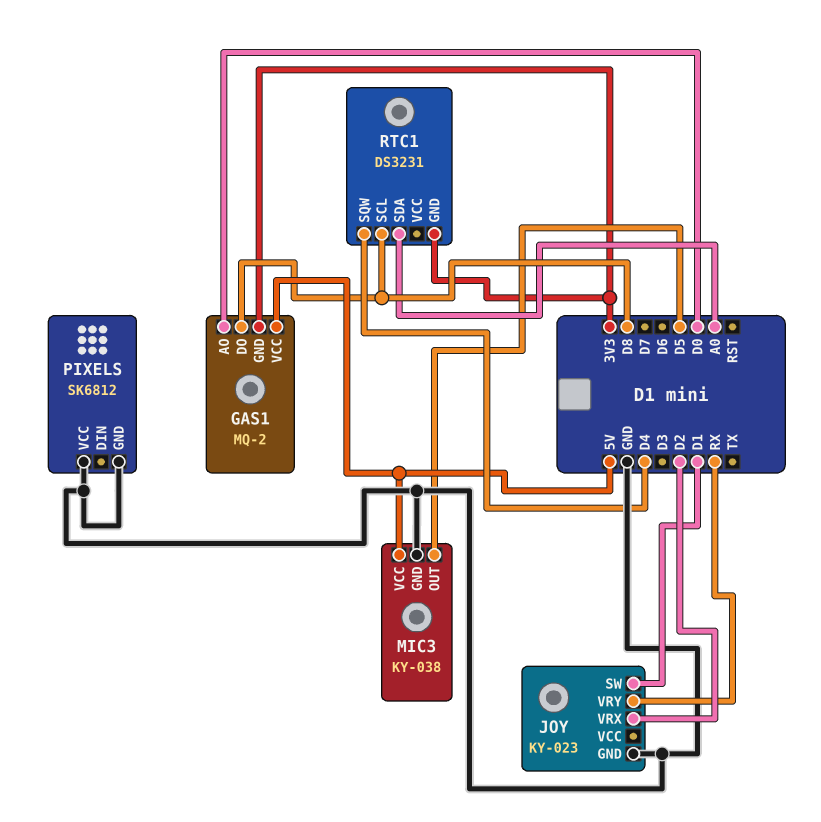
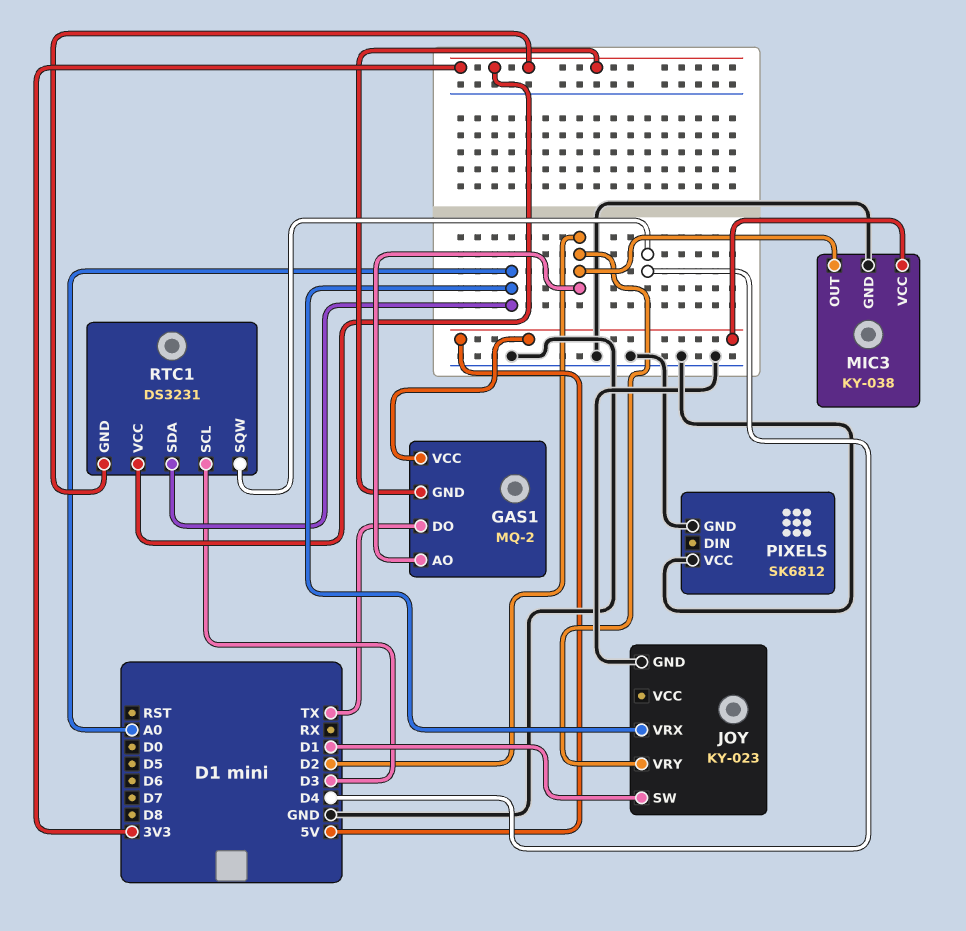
GAS1 pin AO: D0 -> D2
GAS1 pin DO: D8 -> TX
JOY pin VRX: D2 -> A0
JOY pin VRY: RX -> D2
MIC3 pin OUT: D5 -> D2
RTC1 pin SCL: D8 -> D3
RTC1 pin VCC: none -> 3V3

